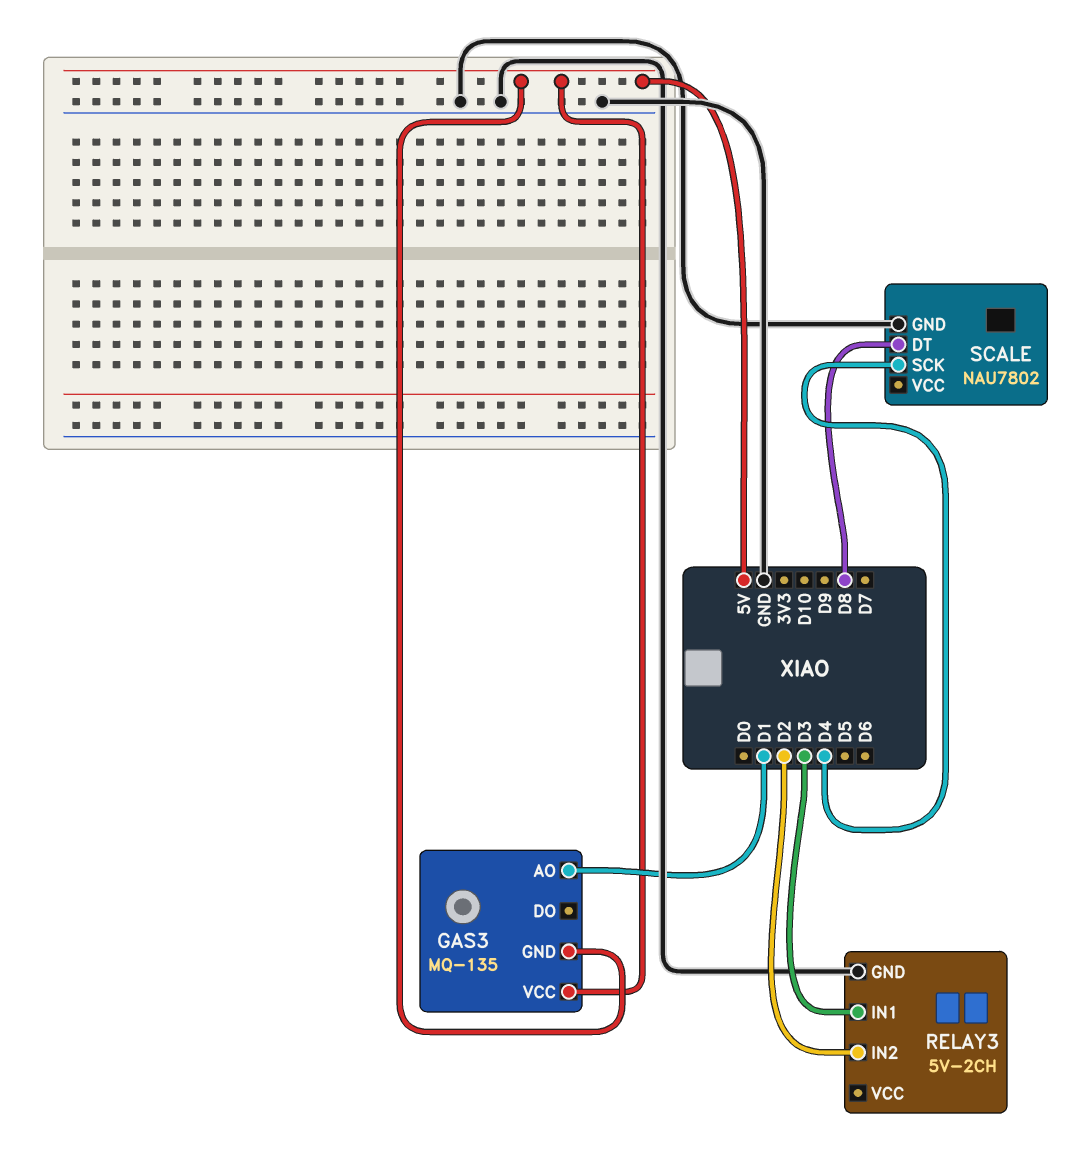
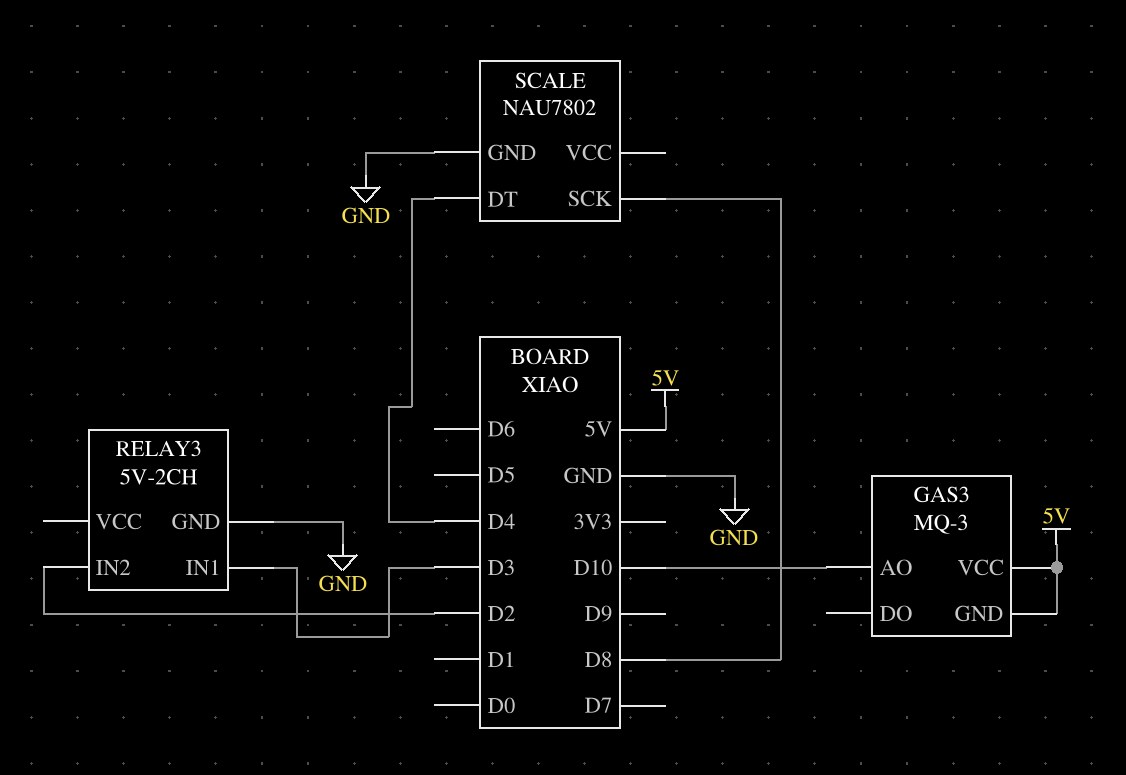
GAS3: MQ-135 -> MQ-3
GAS3 pin AO: D1 -> D10
SCALE pin DT: D8 -> D4
SCALE pin SCK: D4 -> D8

